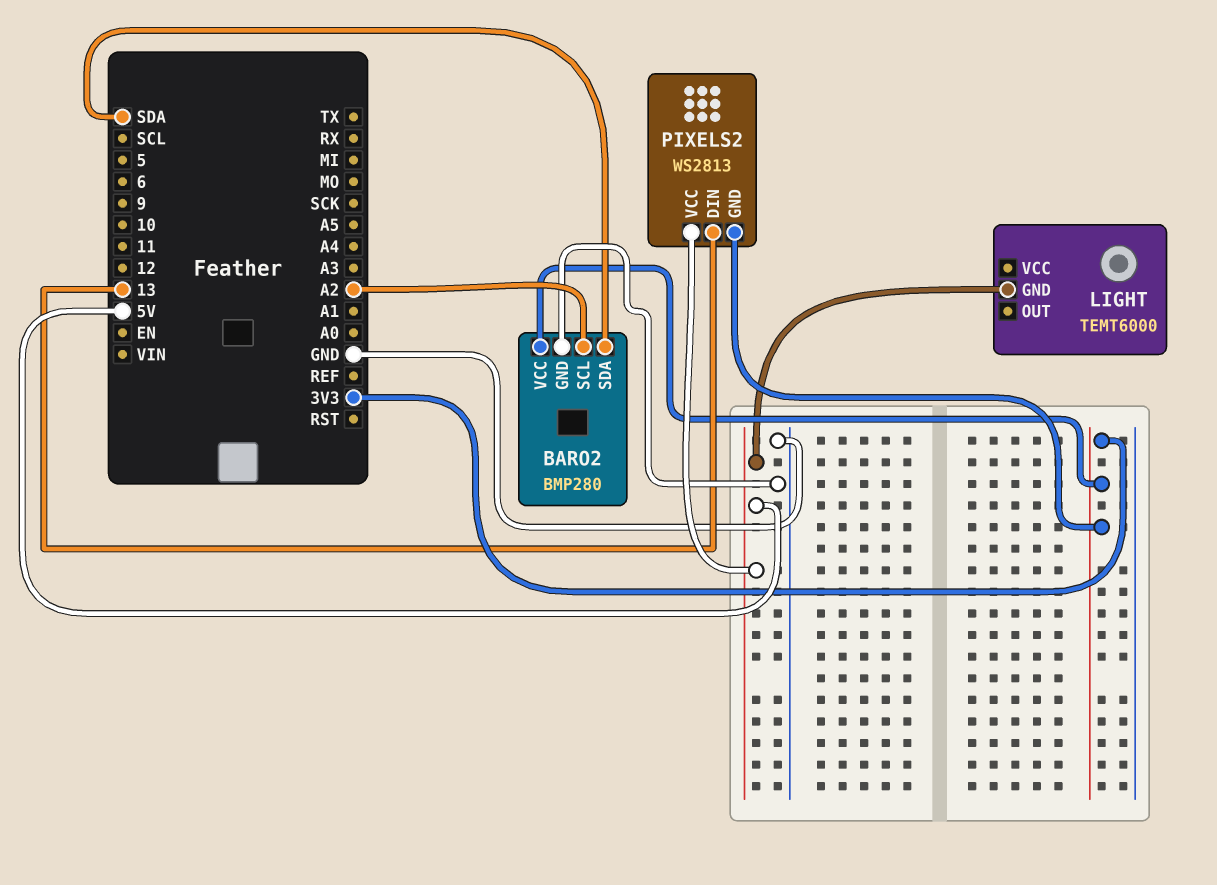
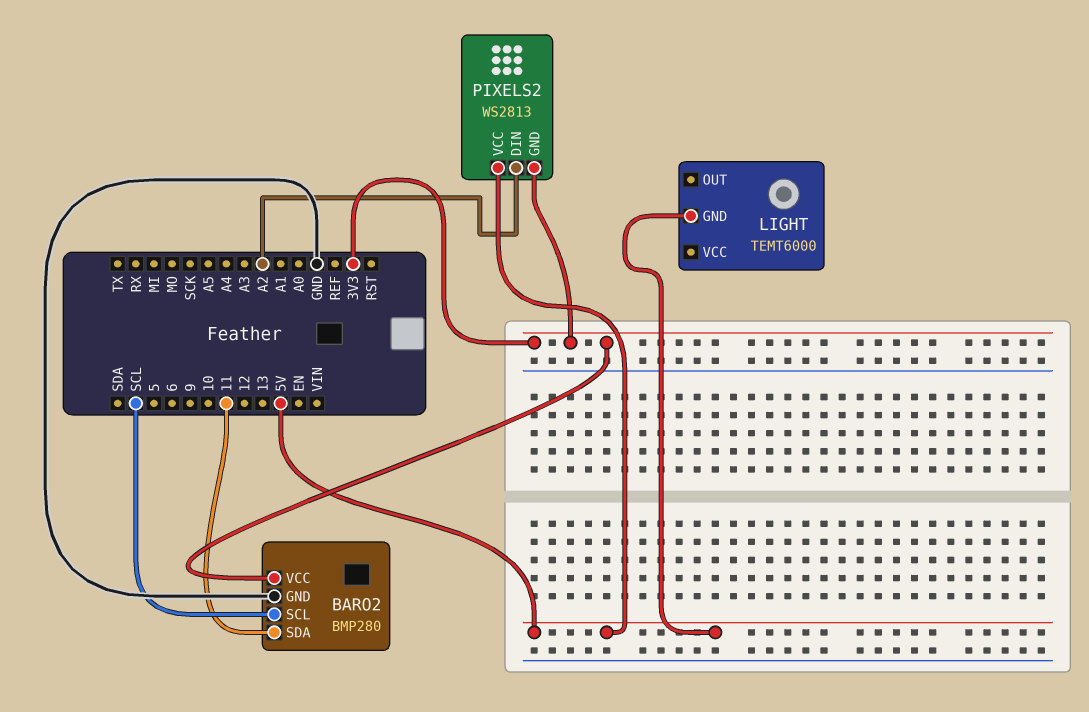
BARO2 pin SCL: A2 -> SCL
BARO2 pin SDA: SDA -> 11
PIXELS2 pin DIN: 13 -> A2

